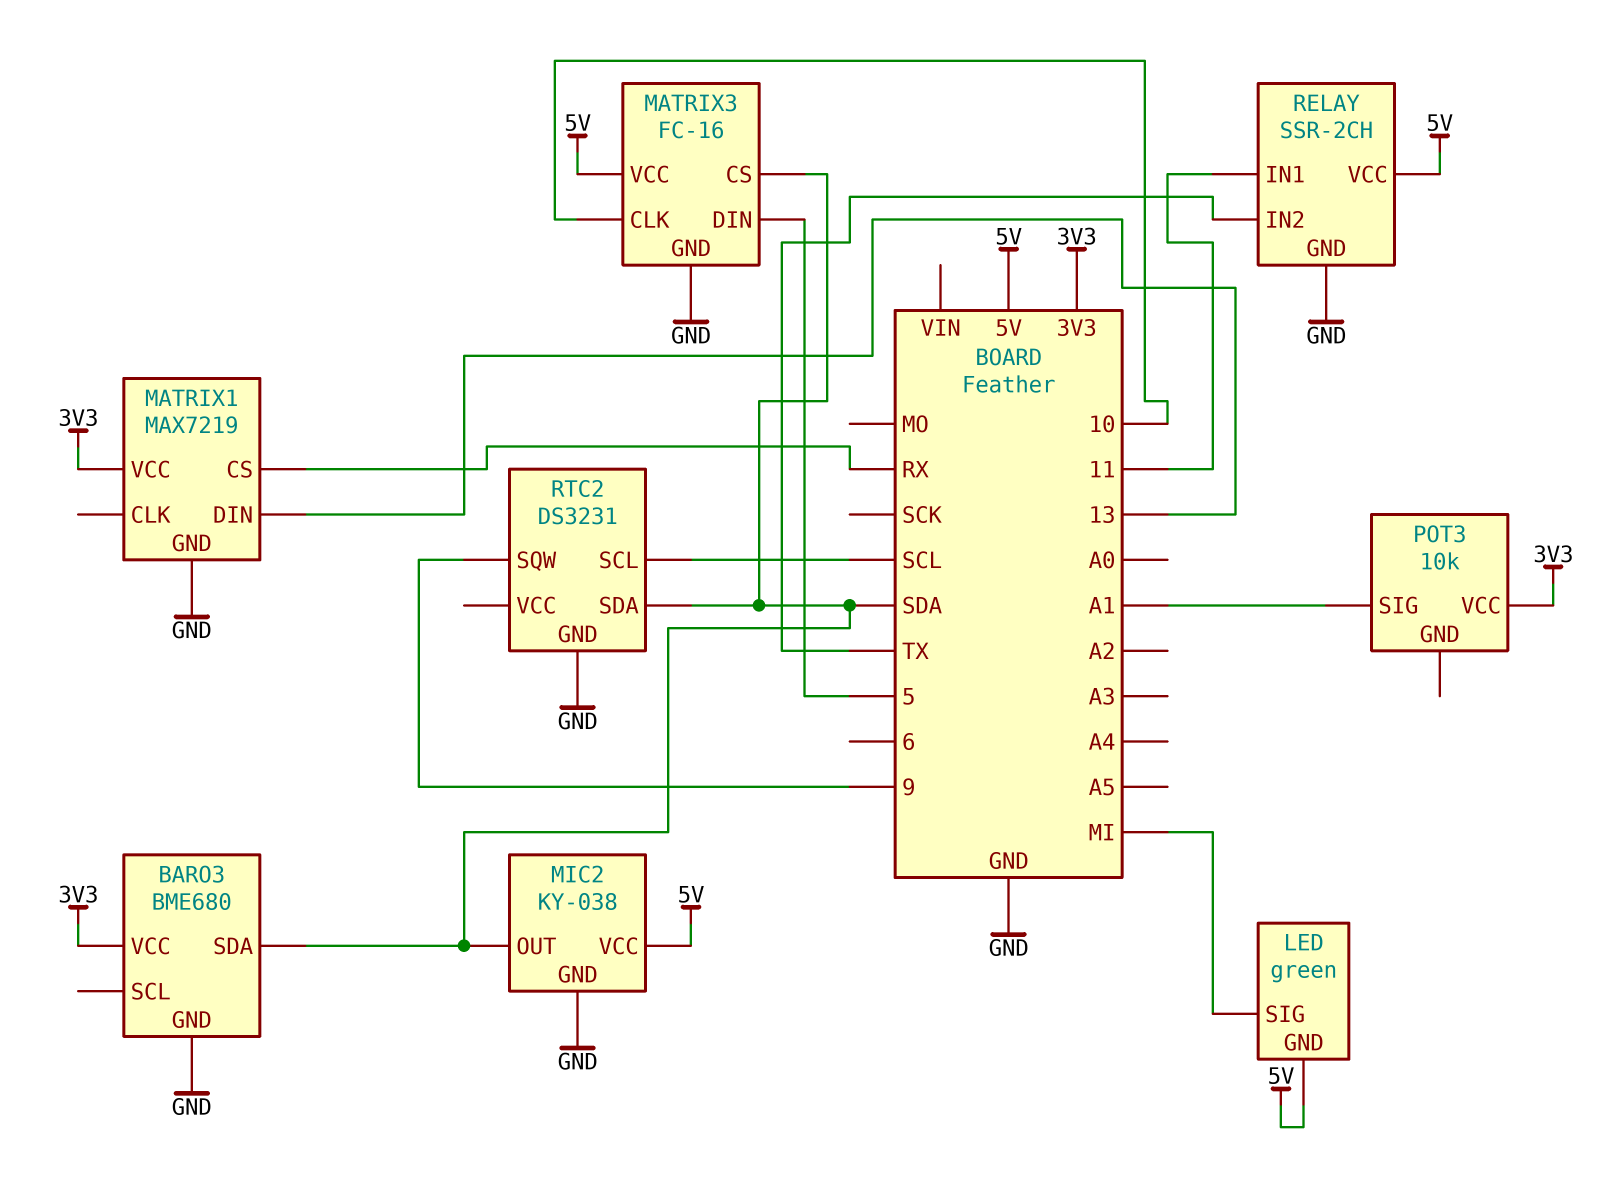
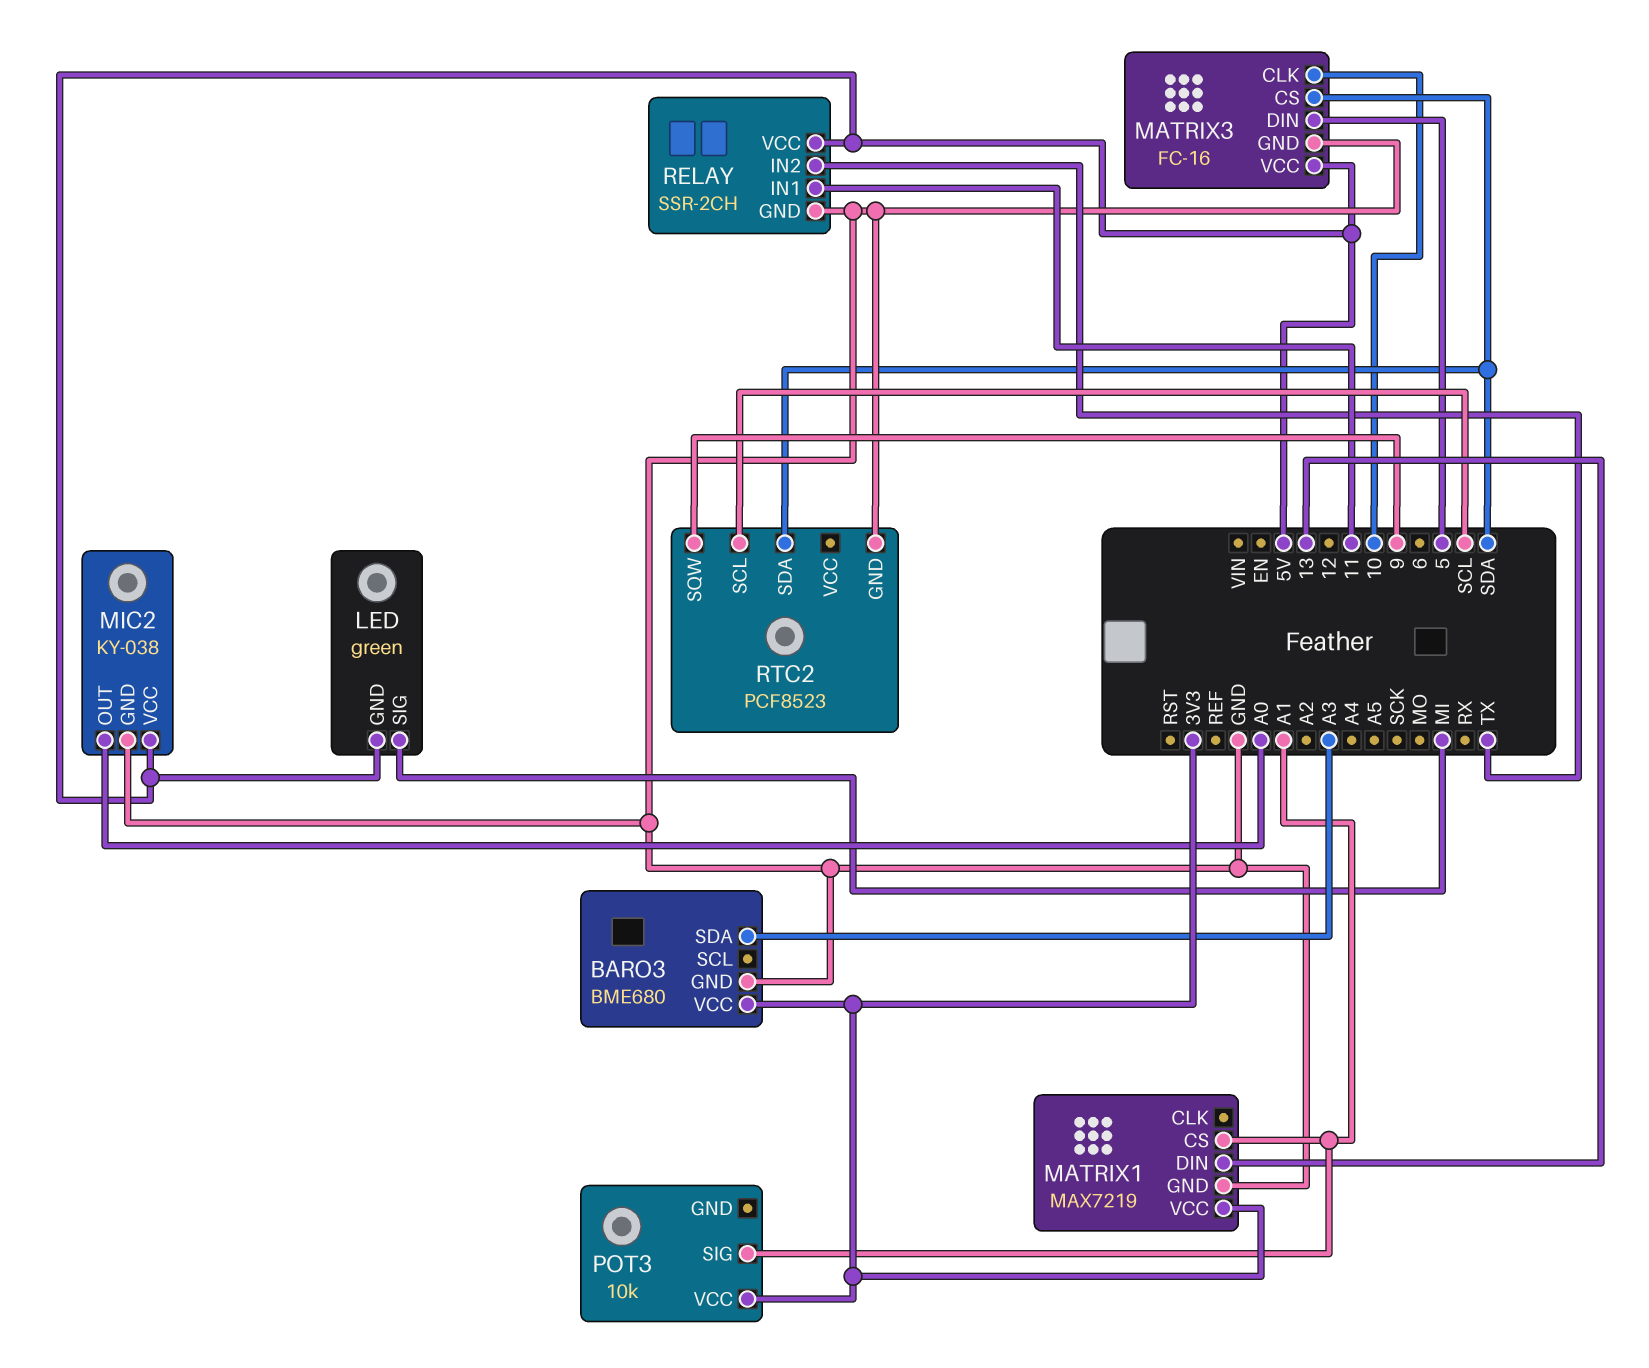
BARO3 pin SDA: SDA -> A3
MATRIX1 pin CS: RX -> A1
MIC2 pin OUT: SDA -> A0
RTC2: DS3231 -> PCF8523

